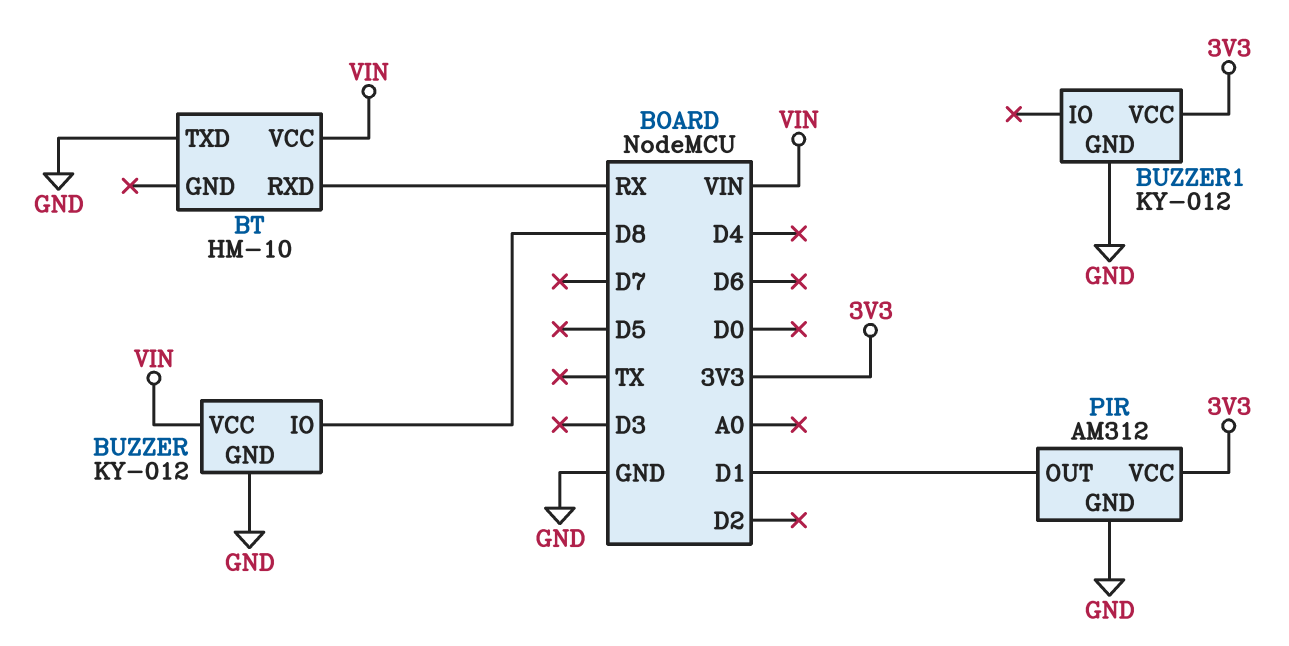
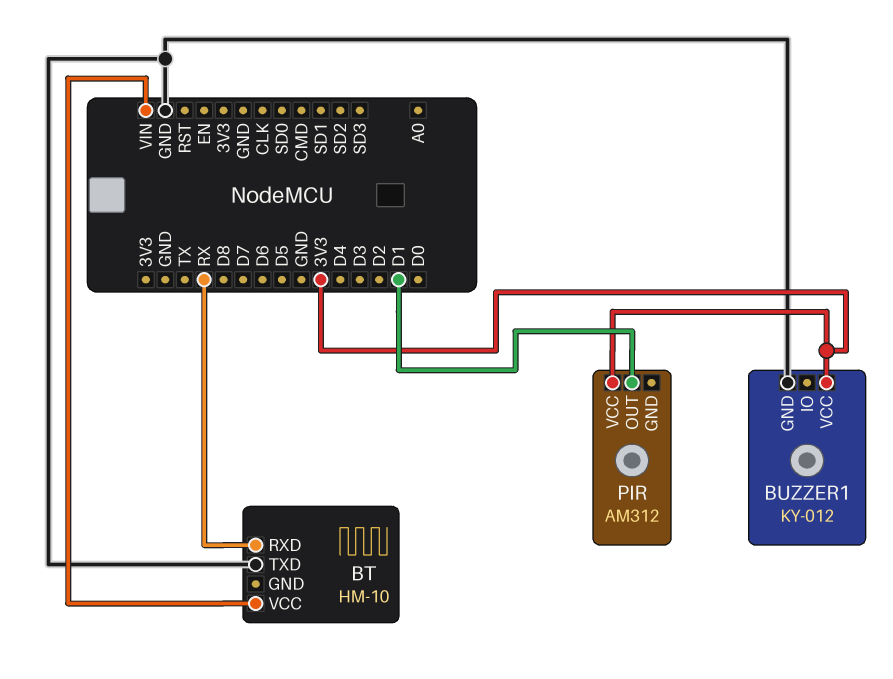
BUZZER: KY-012 -> none
BUZZER pin GND: GND -> none
BUZZER pin IO: D8 -> none
BUZZER pin VCC: VIN -> none
PIR pin GND: GND -> none

